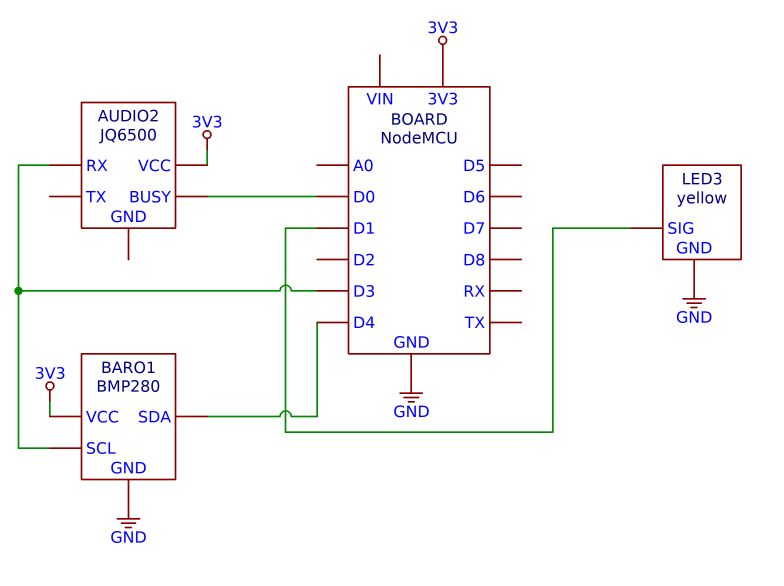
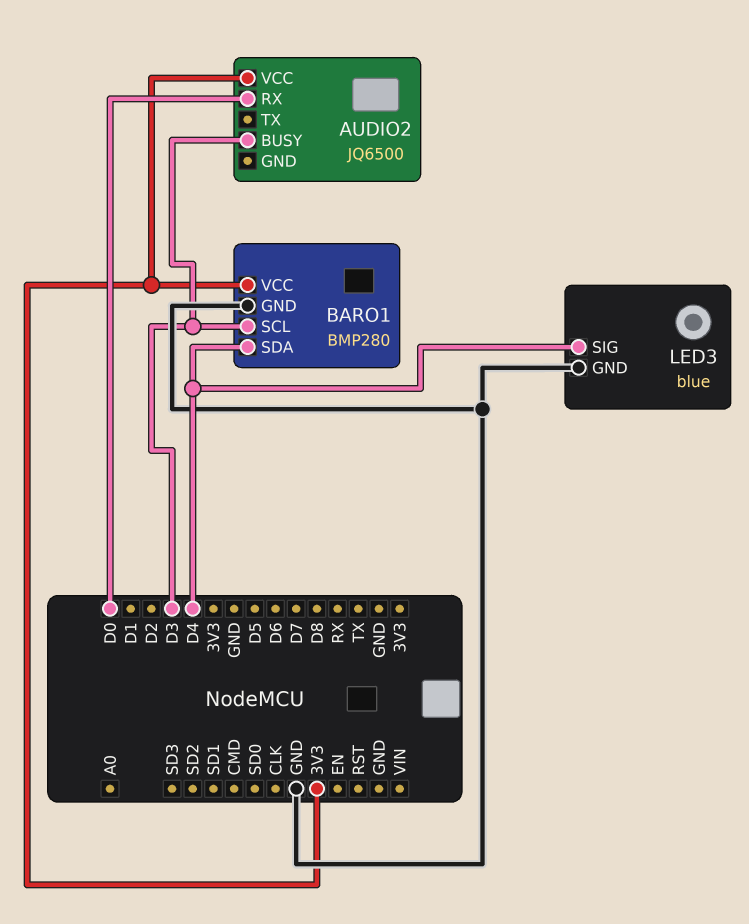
AUDIO2 pin BUSY: D0 -> D3
AUDIO2 pin RX: D3 -> D0
LED3: yellow -> blue
LED3 pin SIG: D1 -> D4

